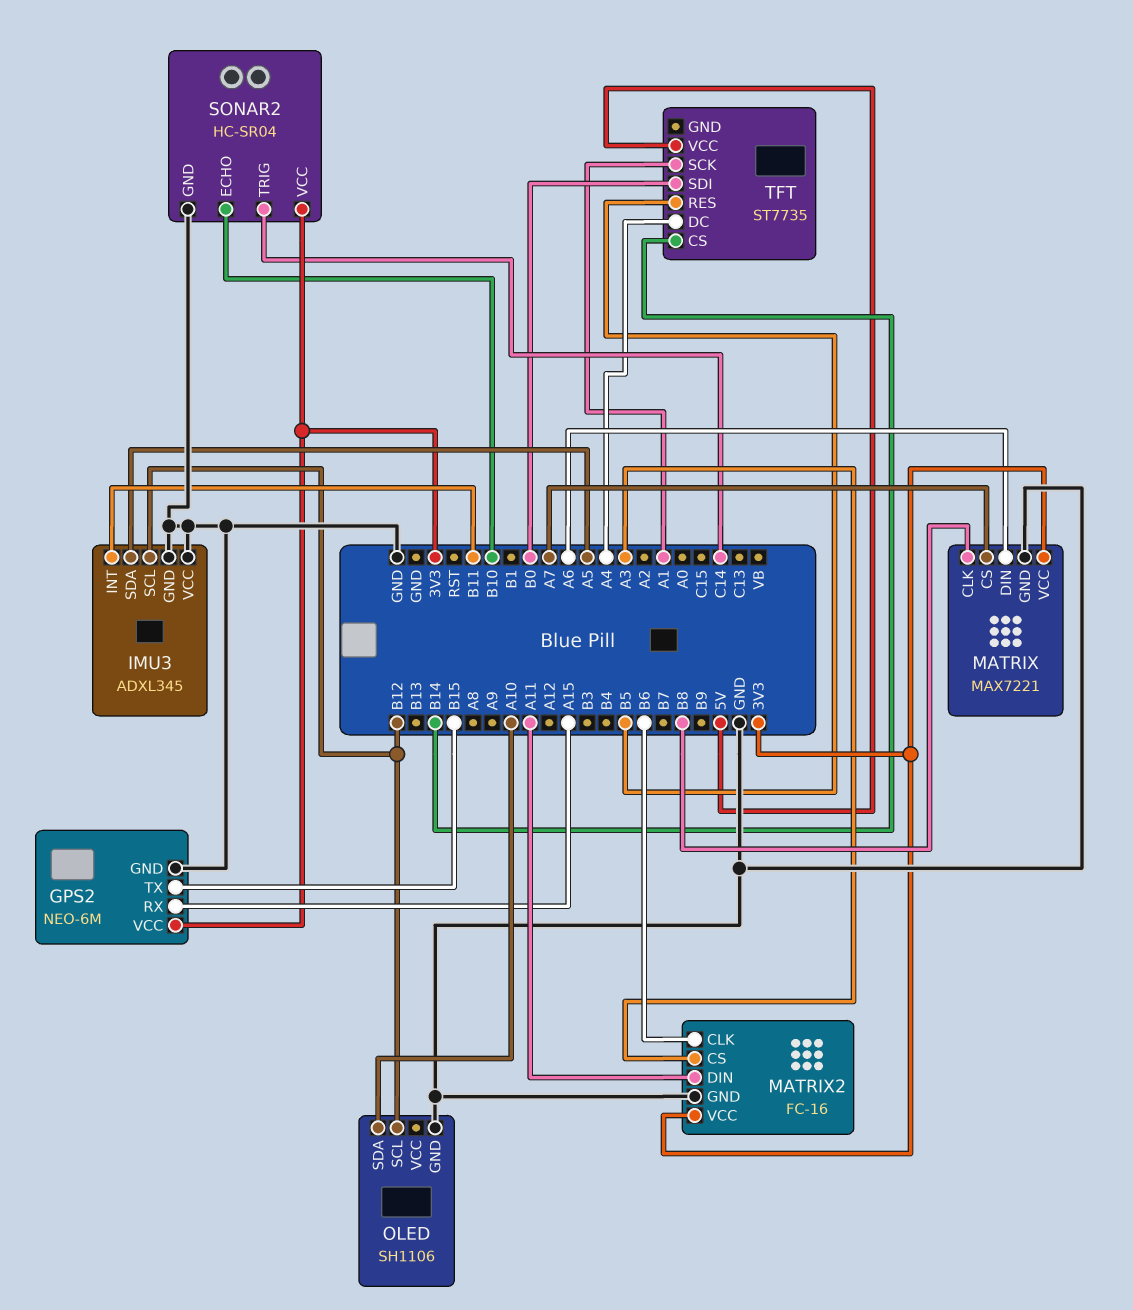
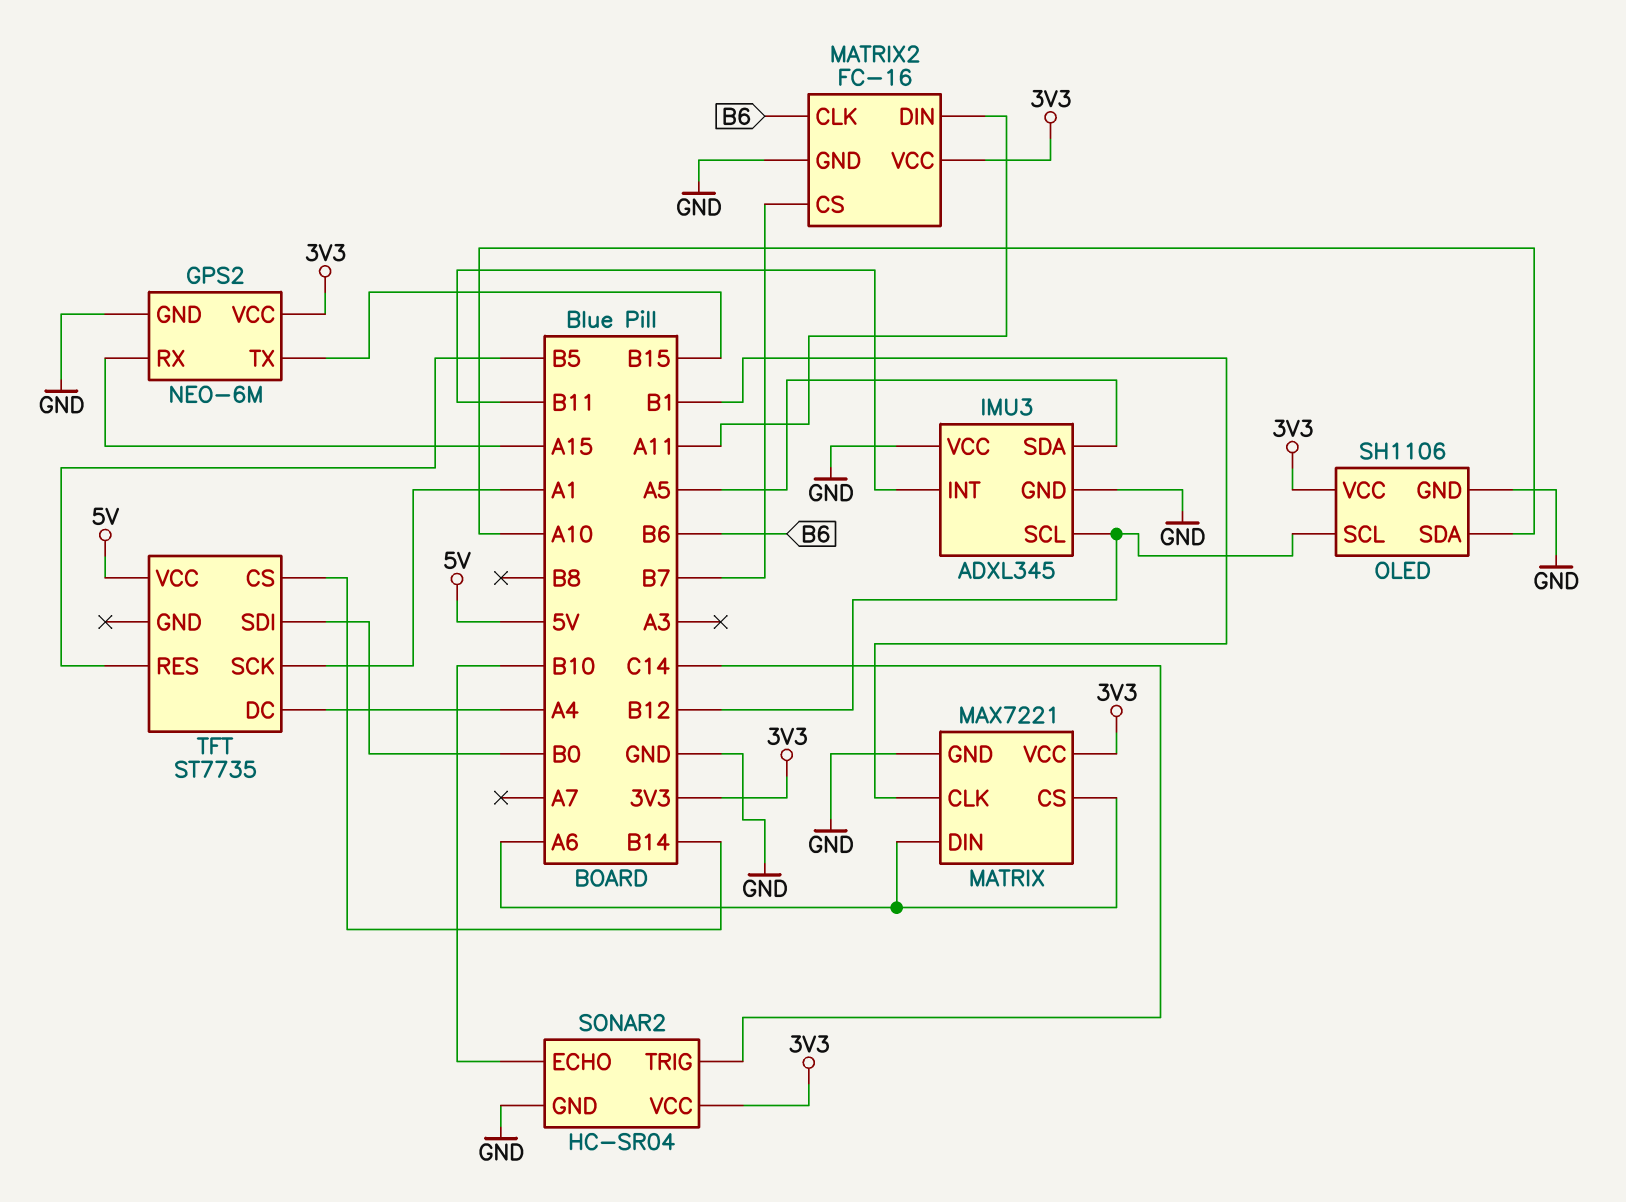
MATRIX pin CLK: B8 -> B1
MATRIX pin CS: A7 -> A6
MATRIX2 pin CS: A3 -> B7
OLED pin VCC: none -> 3V3

